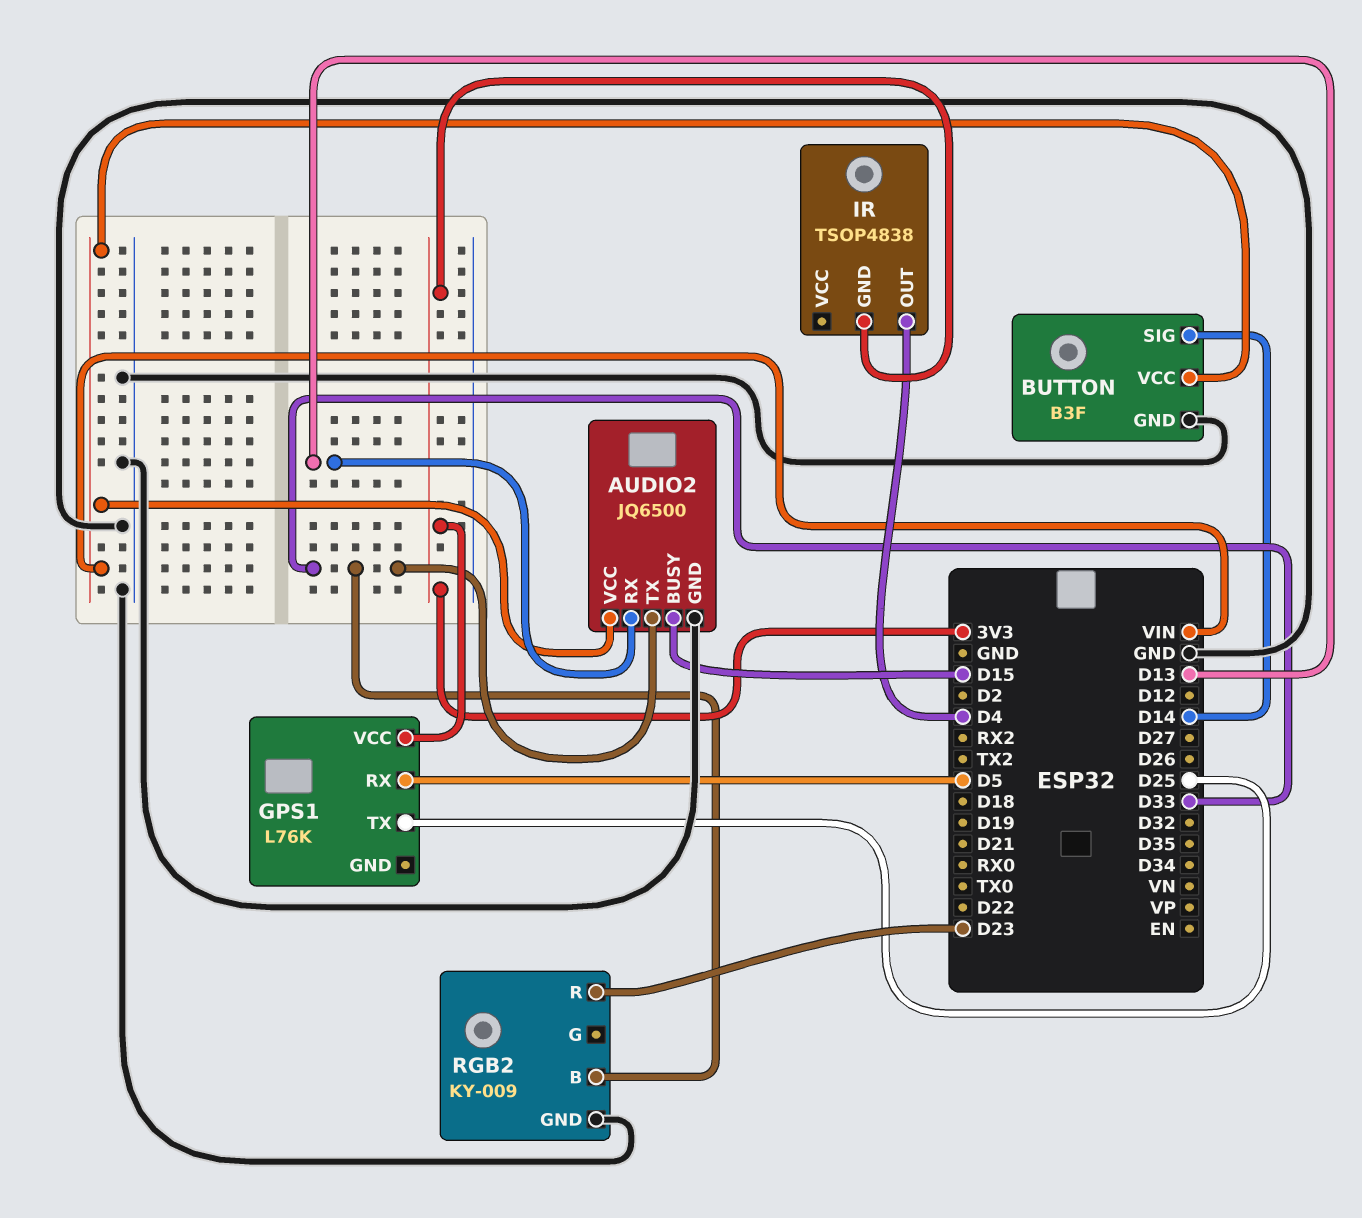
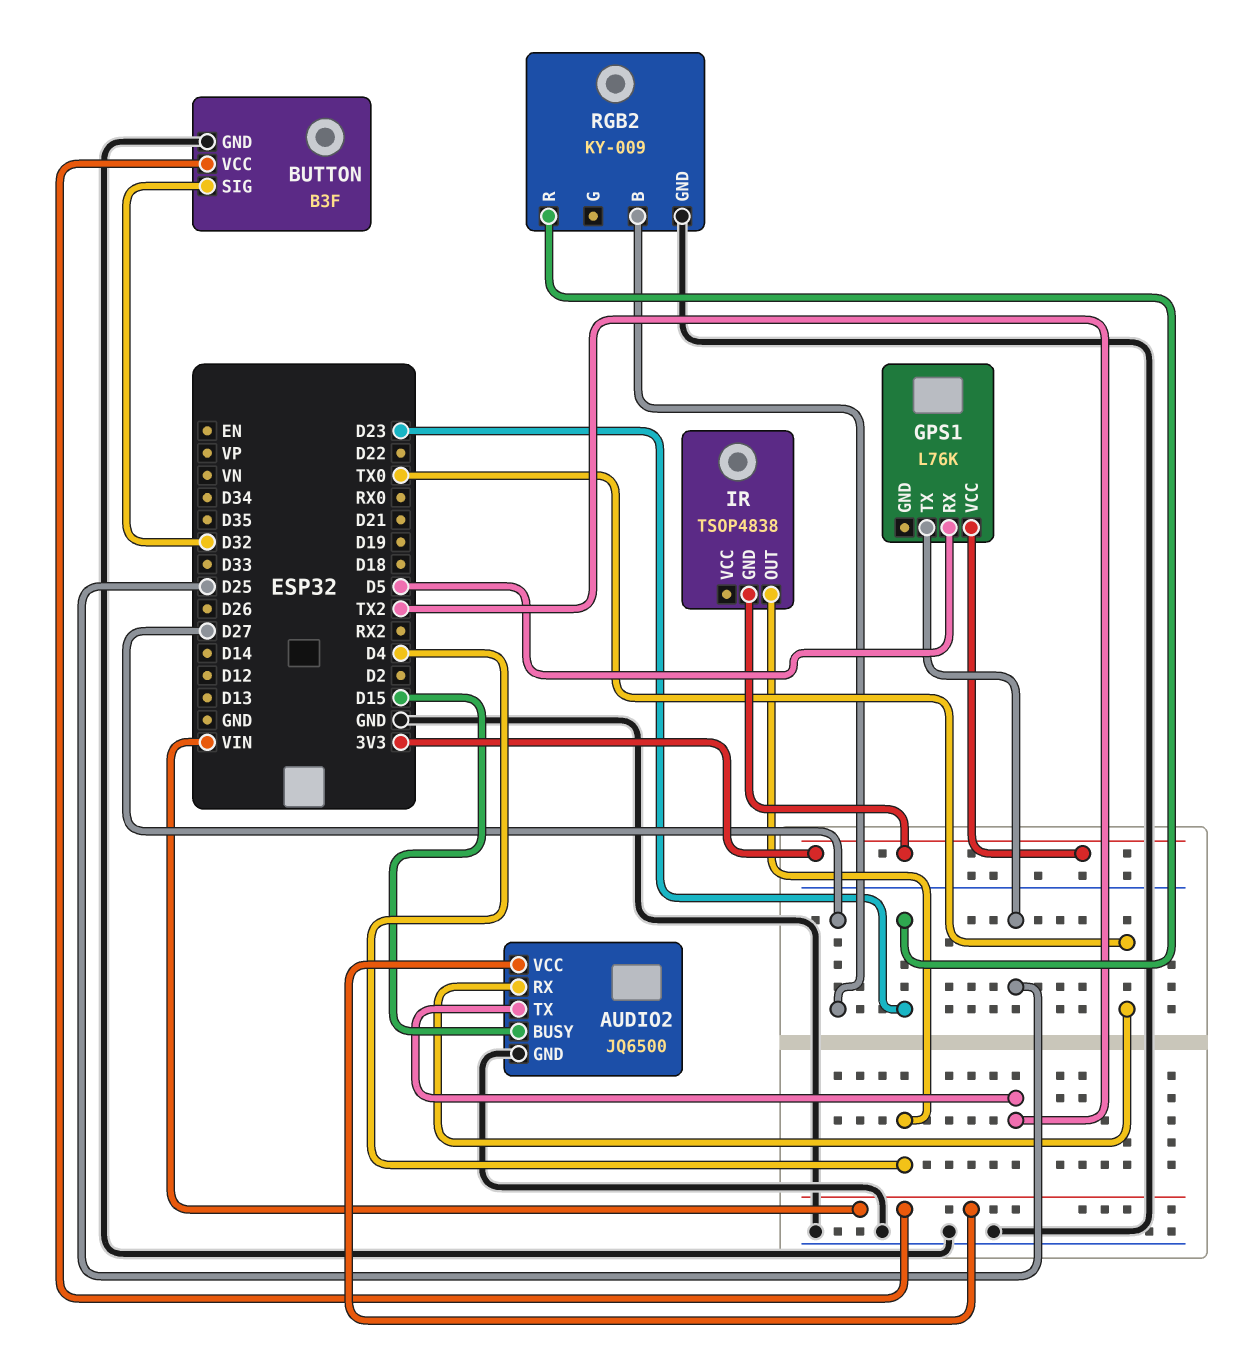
AUDIO2 pin RX: D13 -> TX0
AUDIO2 pin TX: D33 -> TX2
BUTTON pin SIG: D14 -> D32
RGB2 pin B: D33 -> D27

